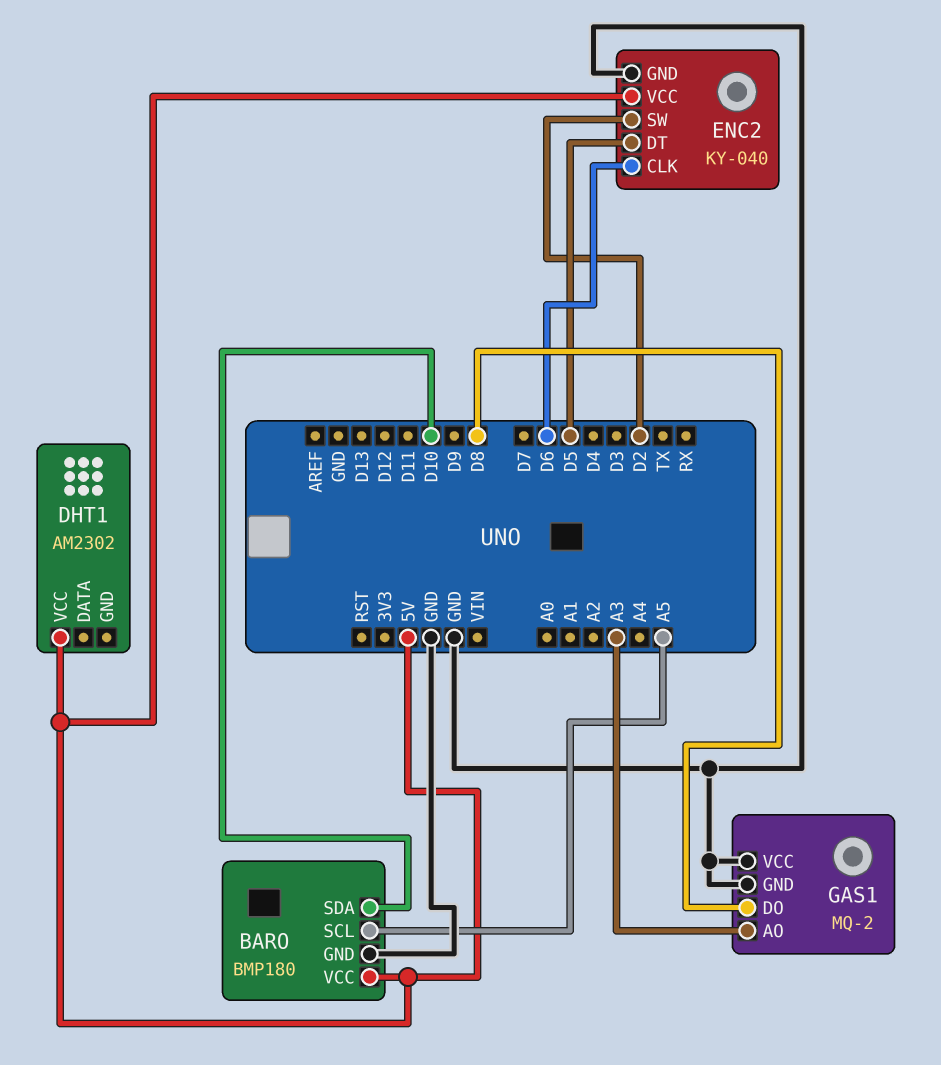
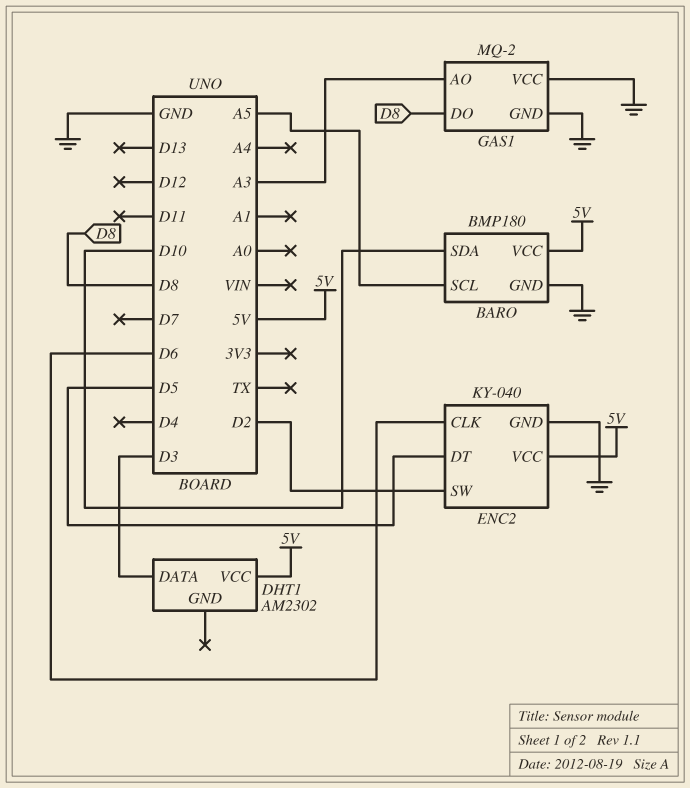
DHT1 pin DATA: none -> D3

